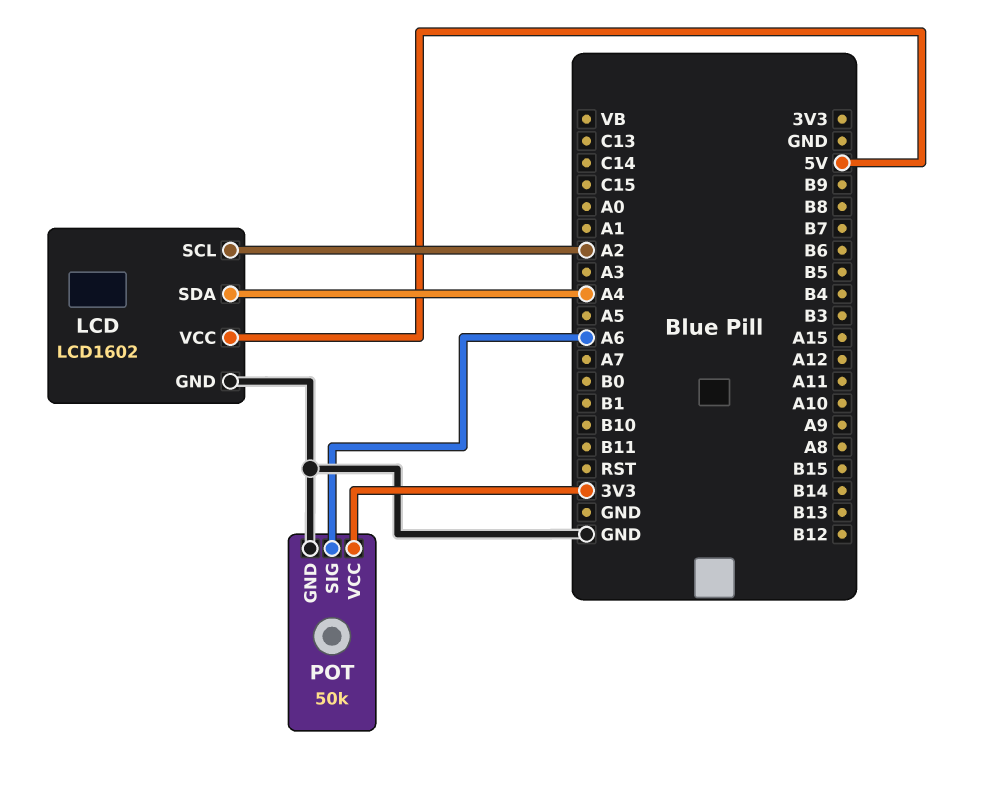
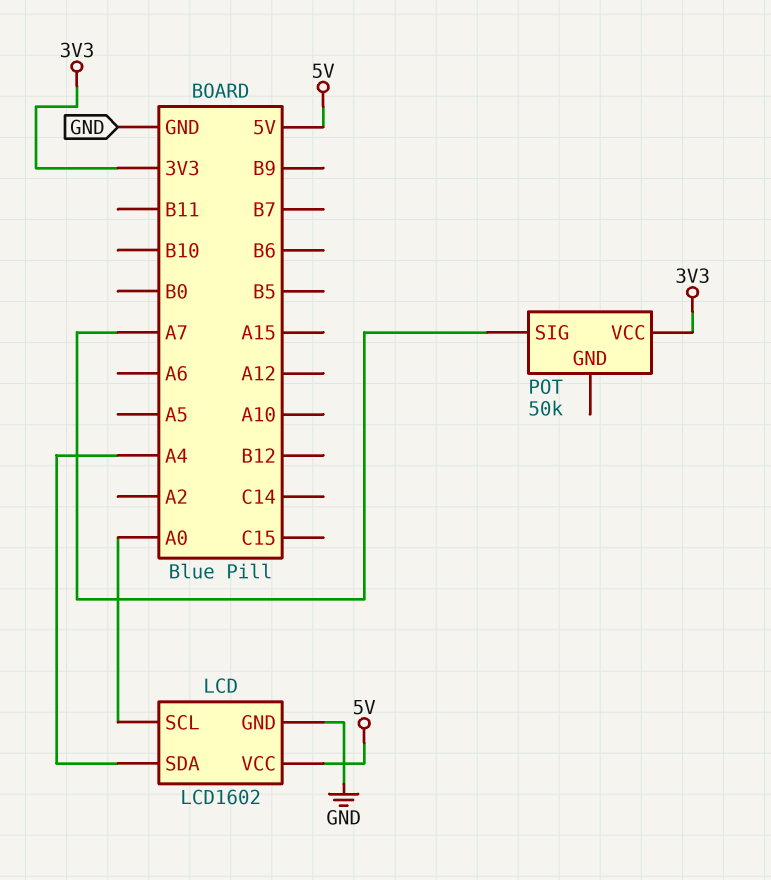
LCD pin SCL: A2 -> A0
POT pin GND: GND -> none
POT pin SIG: A6 -> A7

